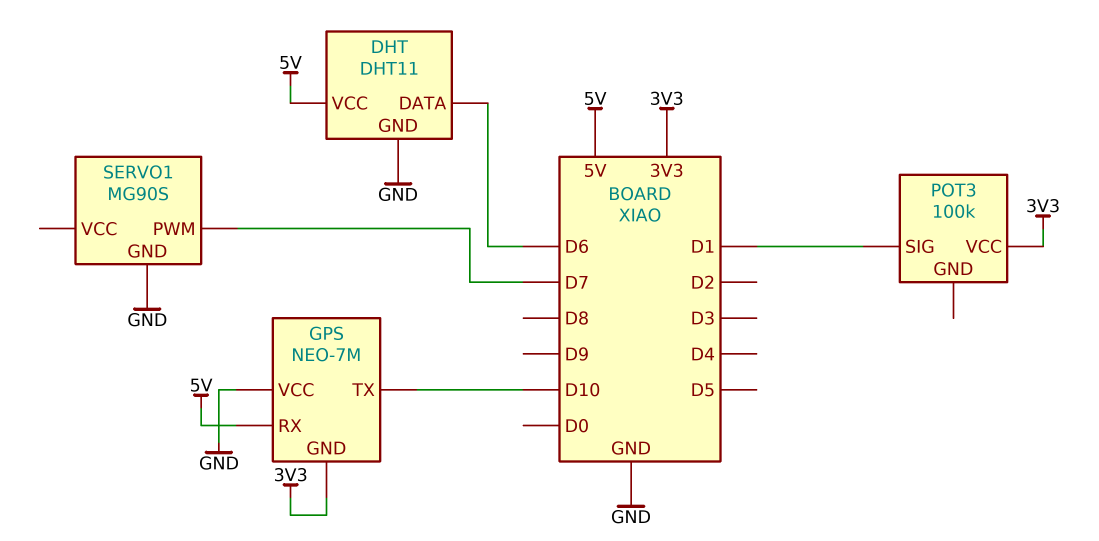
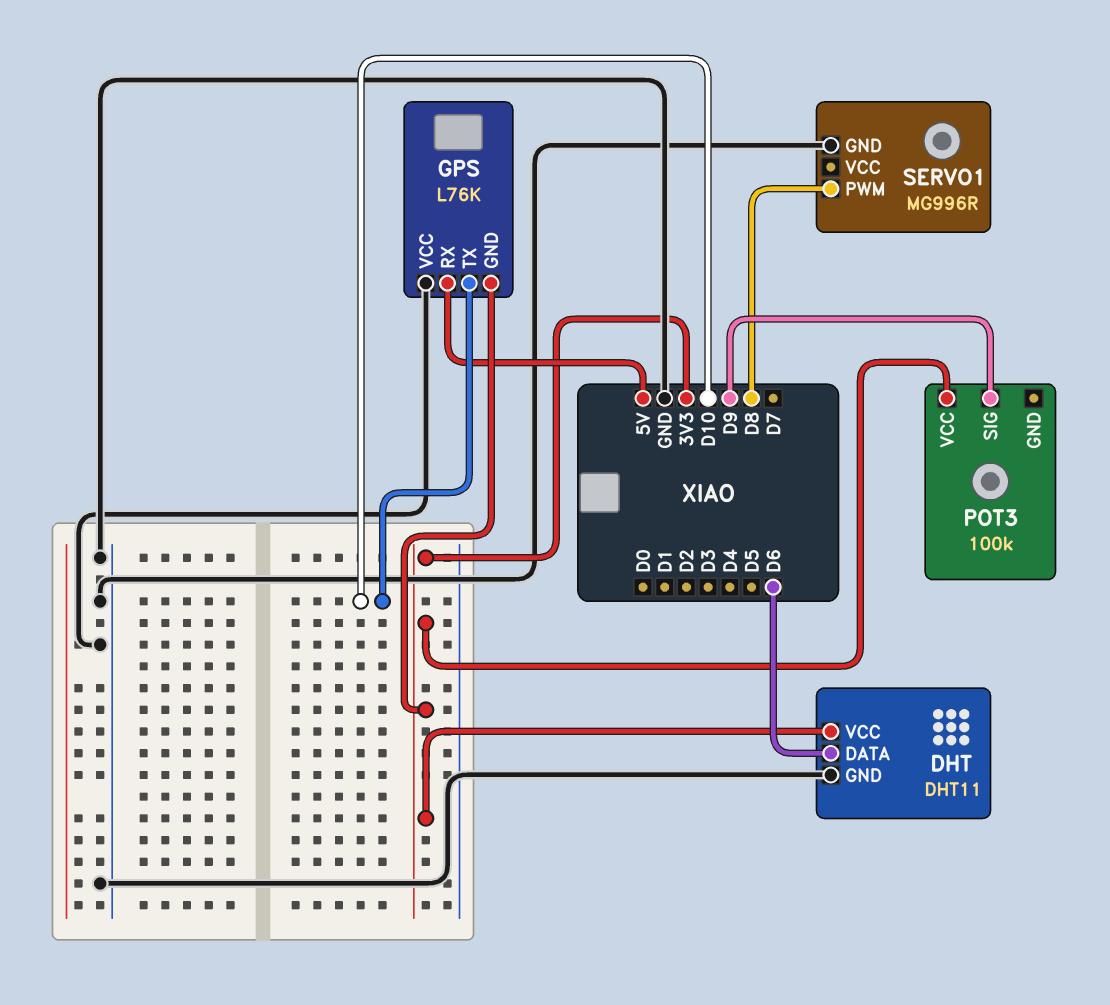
DHT pin VCC: 5V -> 3V3
GPS: NEO-7M -> L76K
POT3 pin SIG: D1 -> D9
SERVO1: MG90S -> MG996R
SERVO1 pin PWM: D7 -> D8

